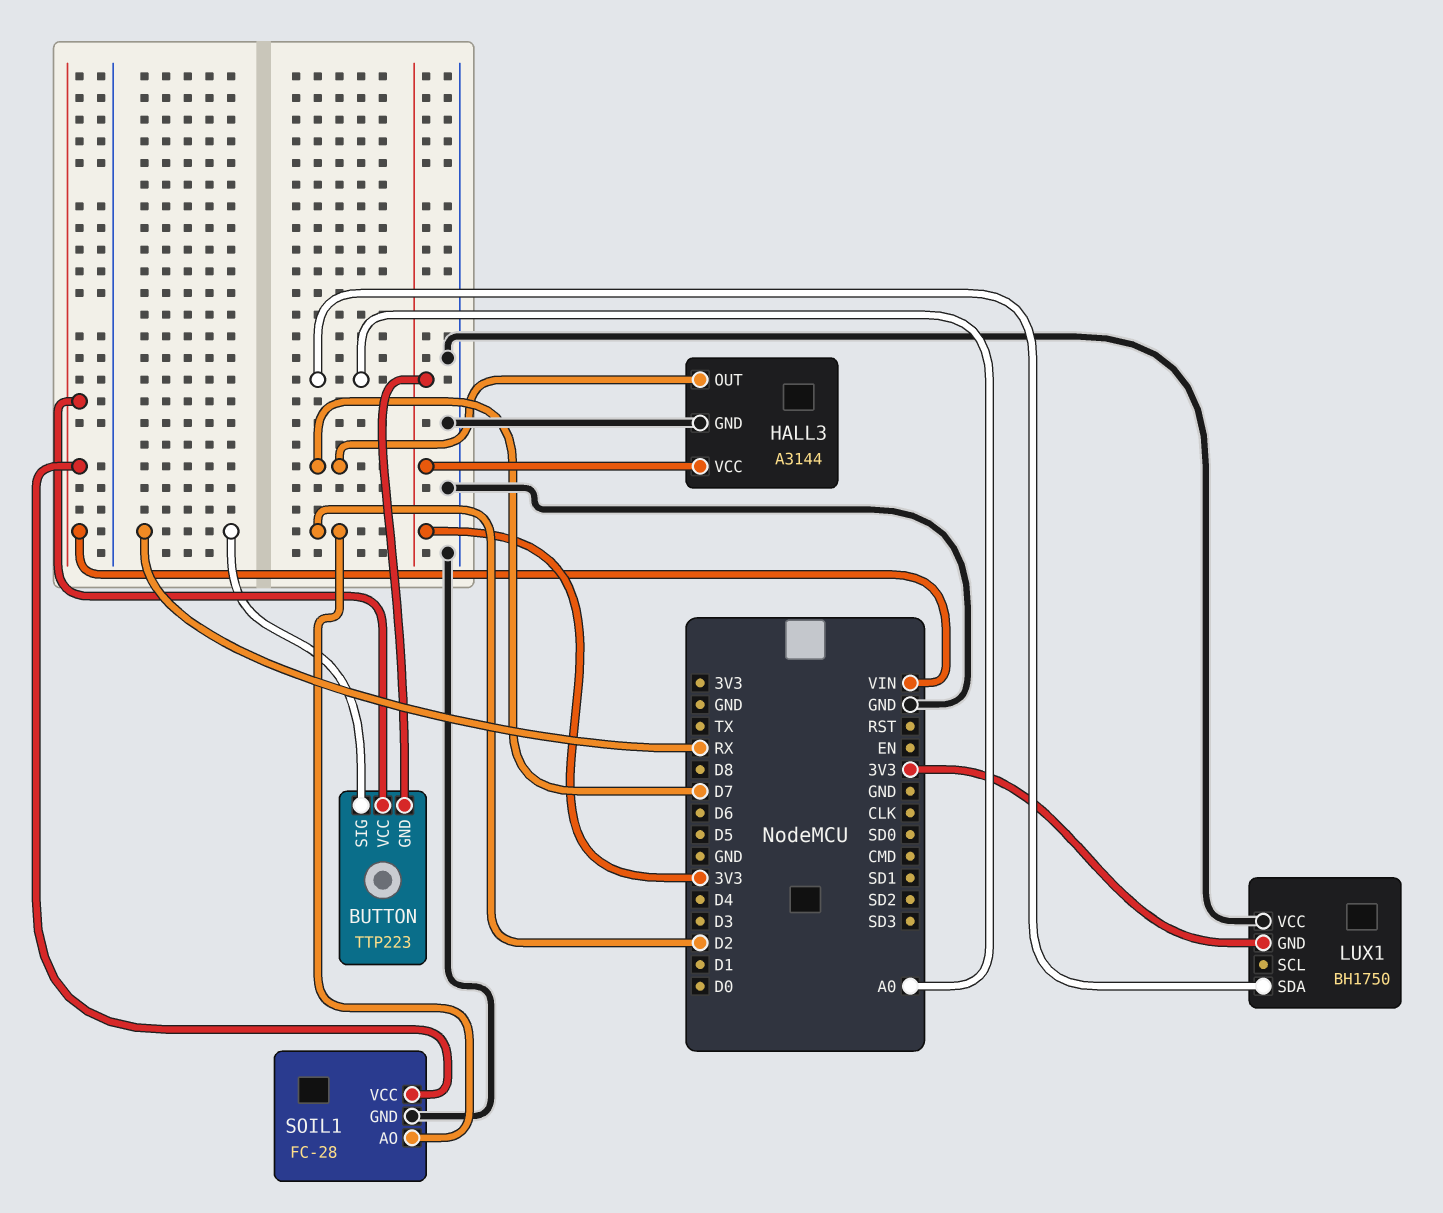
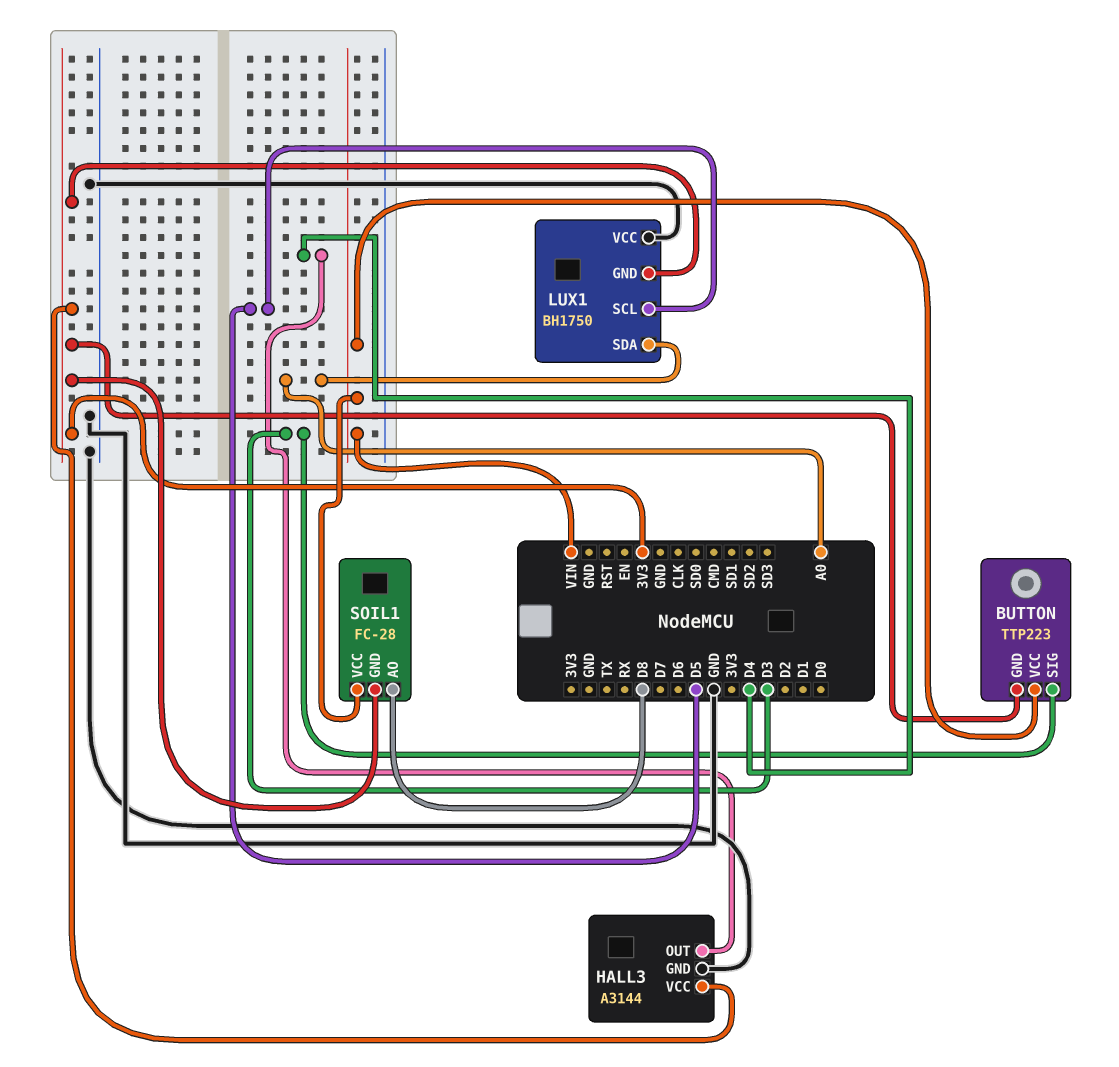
BUTTON pin SIG: RX -> D3
HALL3 pin OUT: D7 -> D4
LUX1 pin SCL: none -> D5
SOIL1 pin AO: D2 -> D8
SOIL1 pin GND: GND -> 3V3

